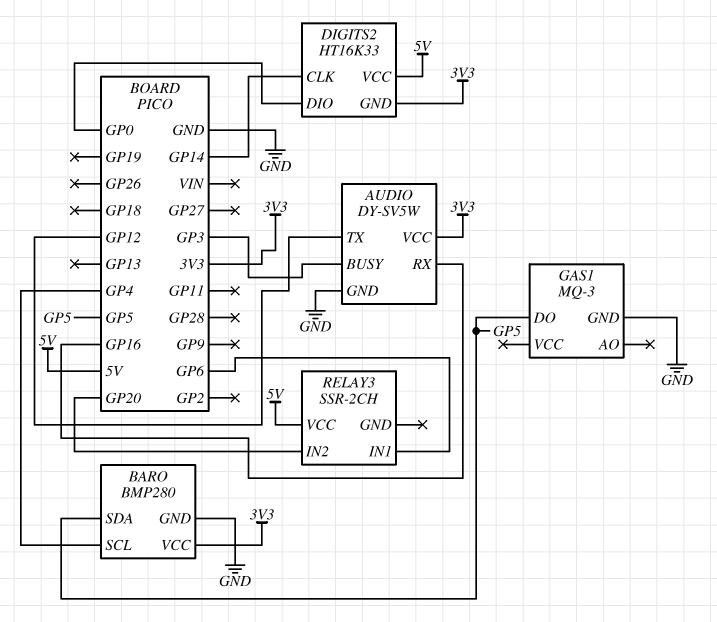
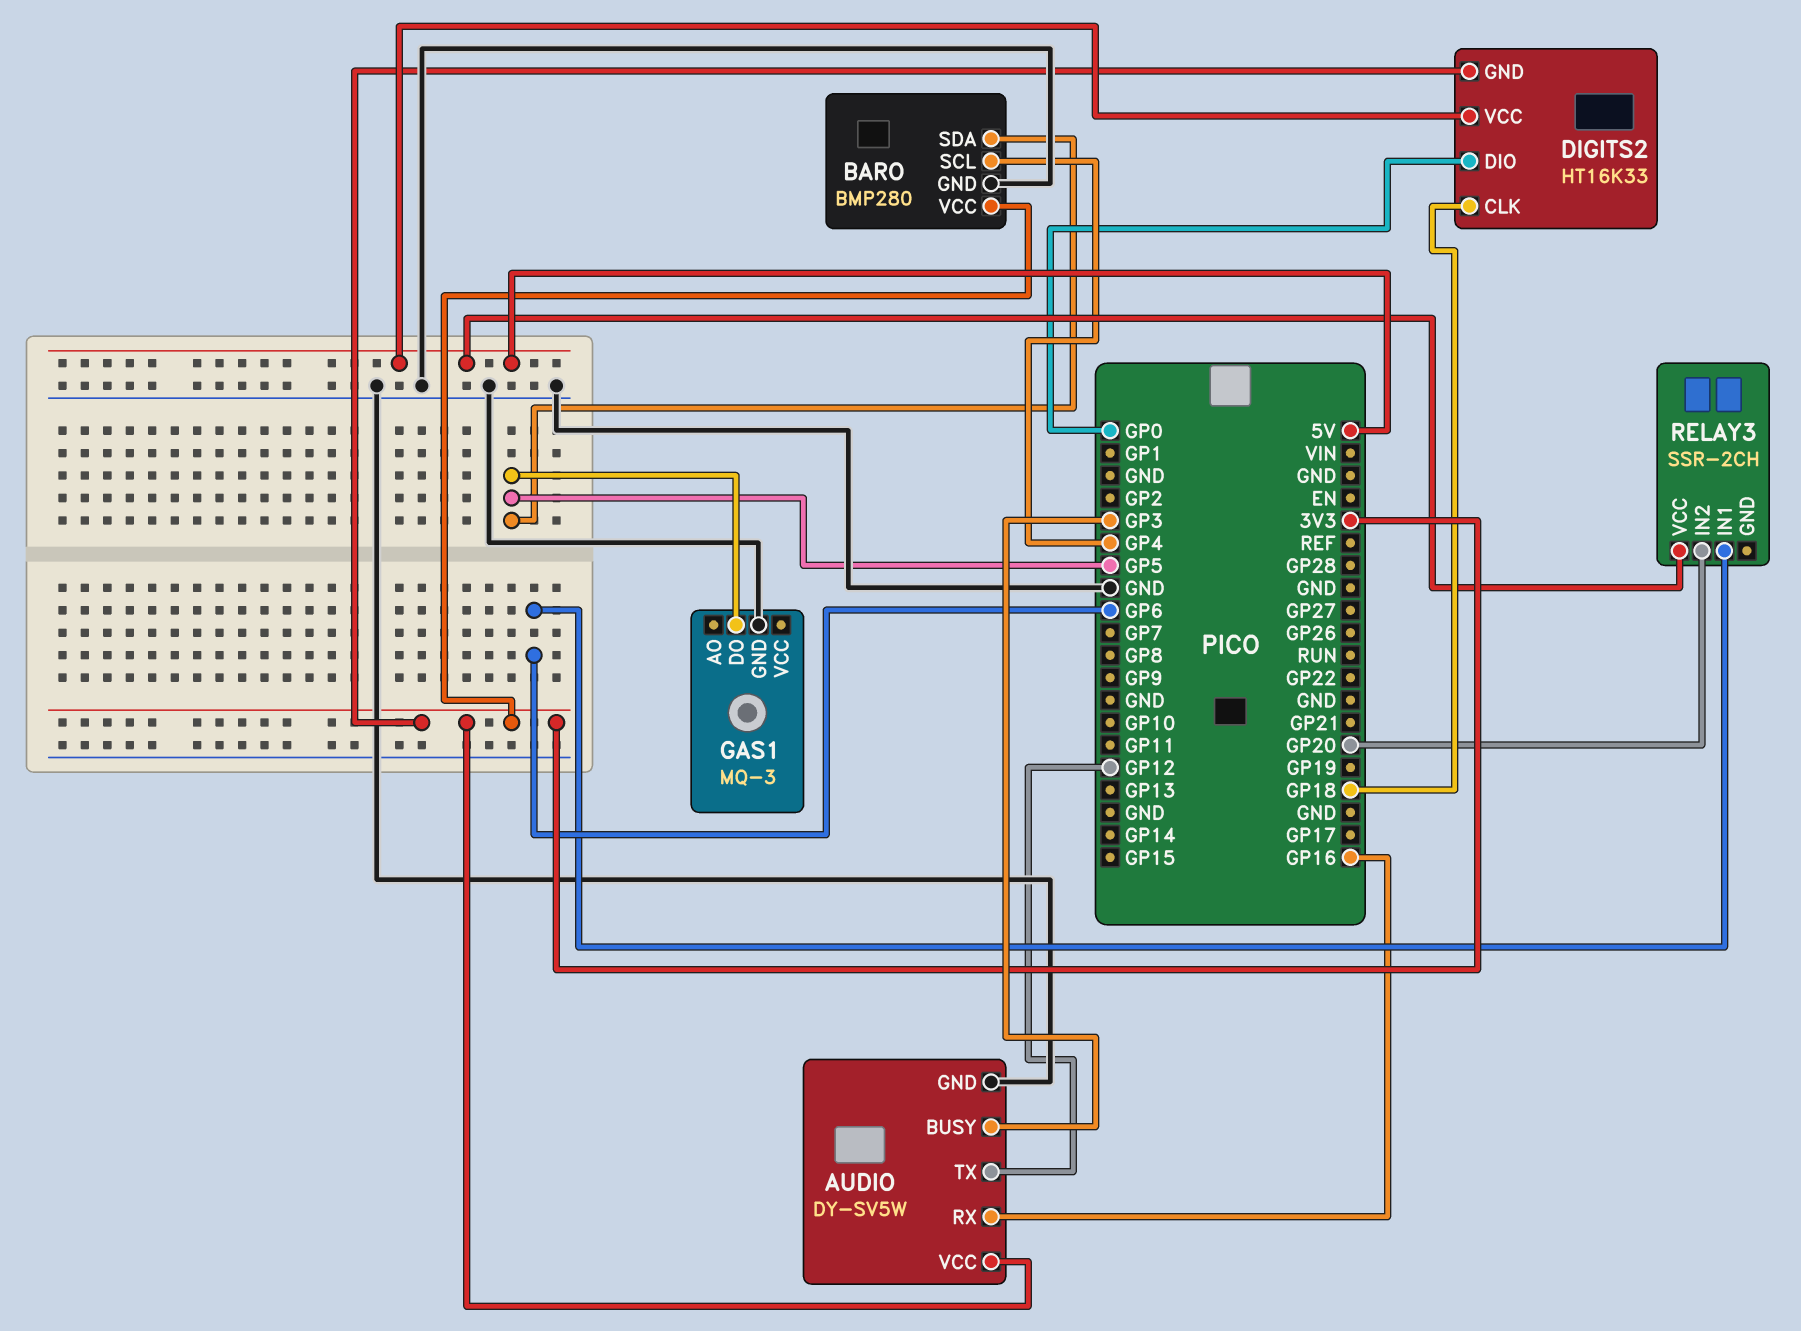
DIGITS2 pin CLK: GP14 -> GP18

